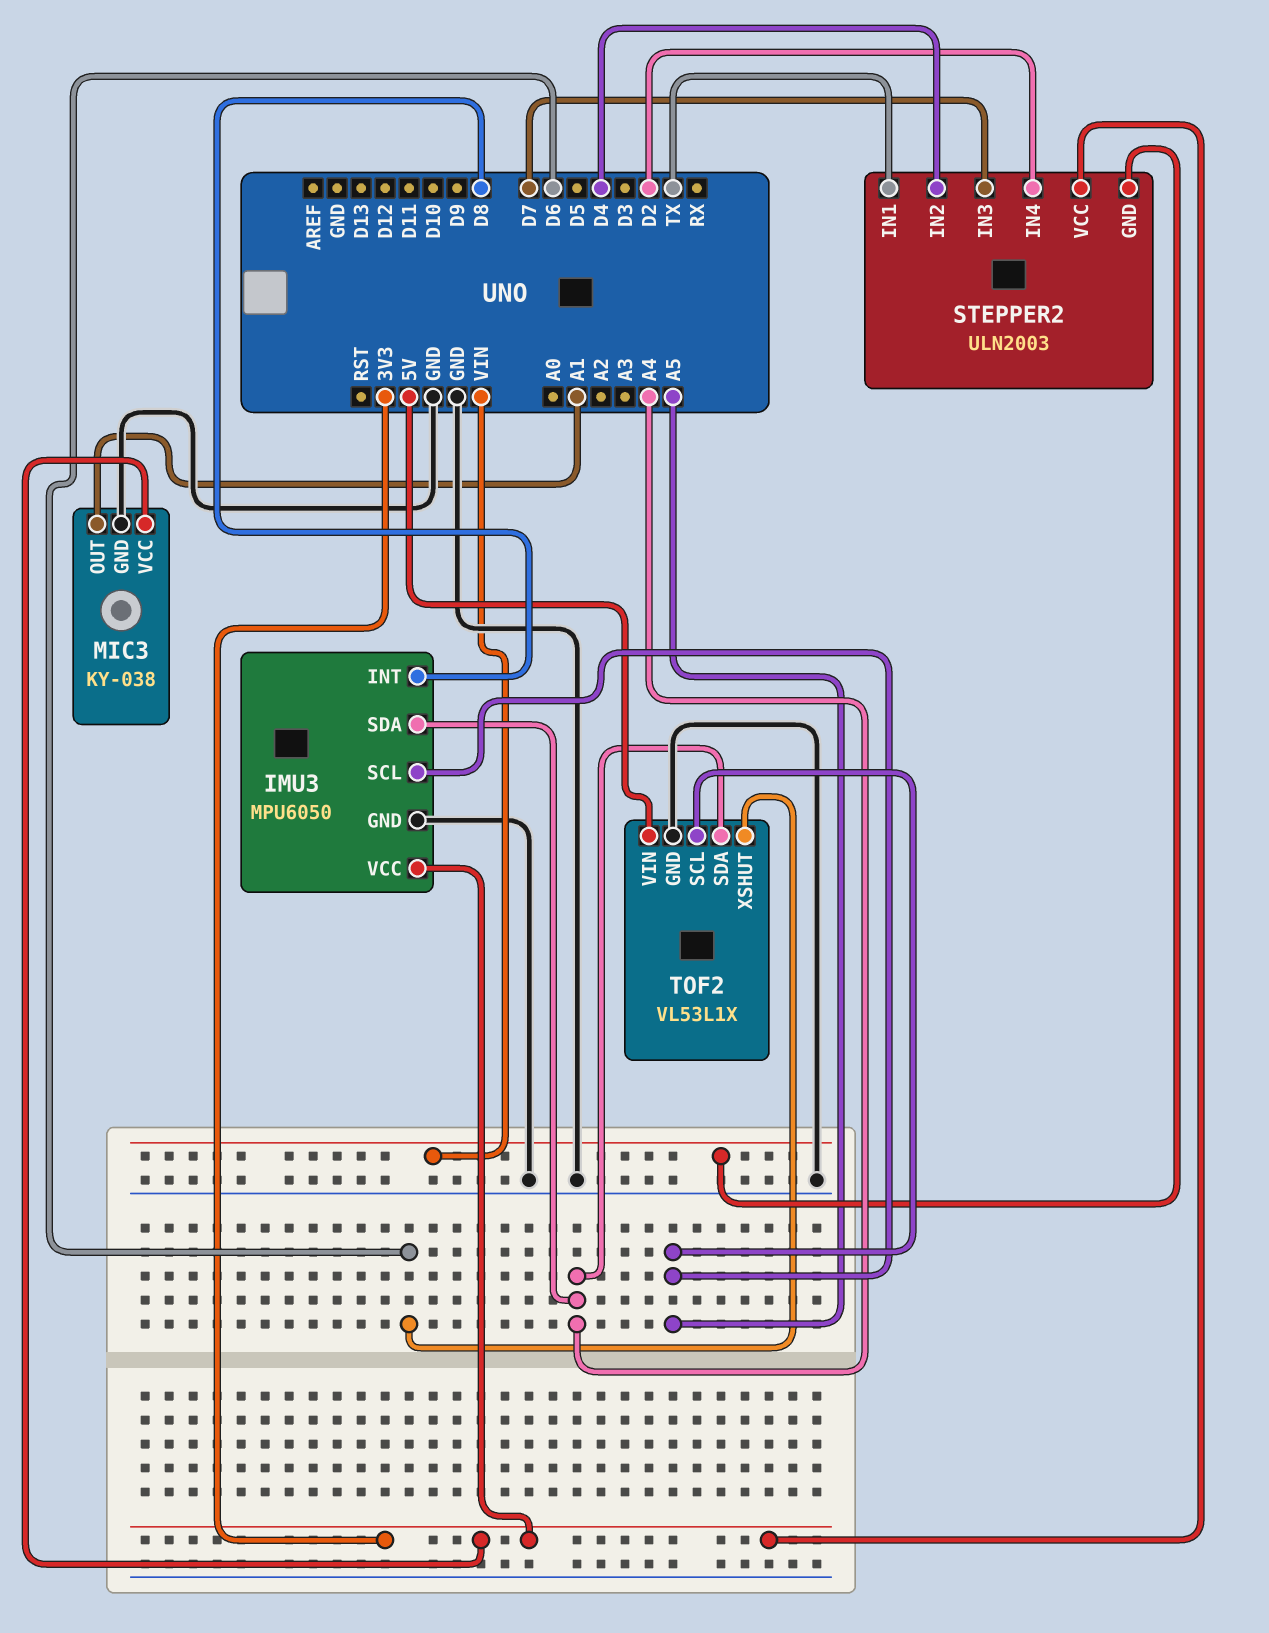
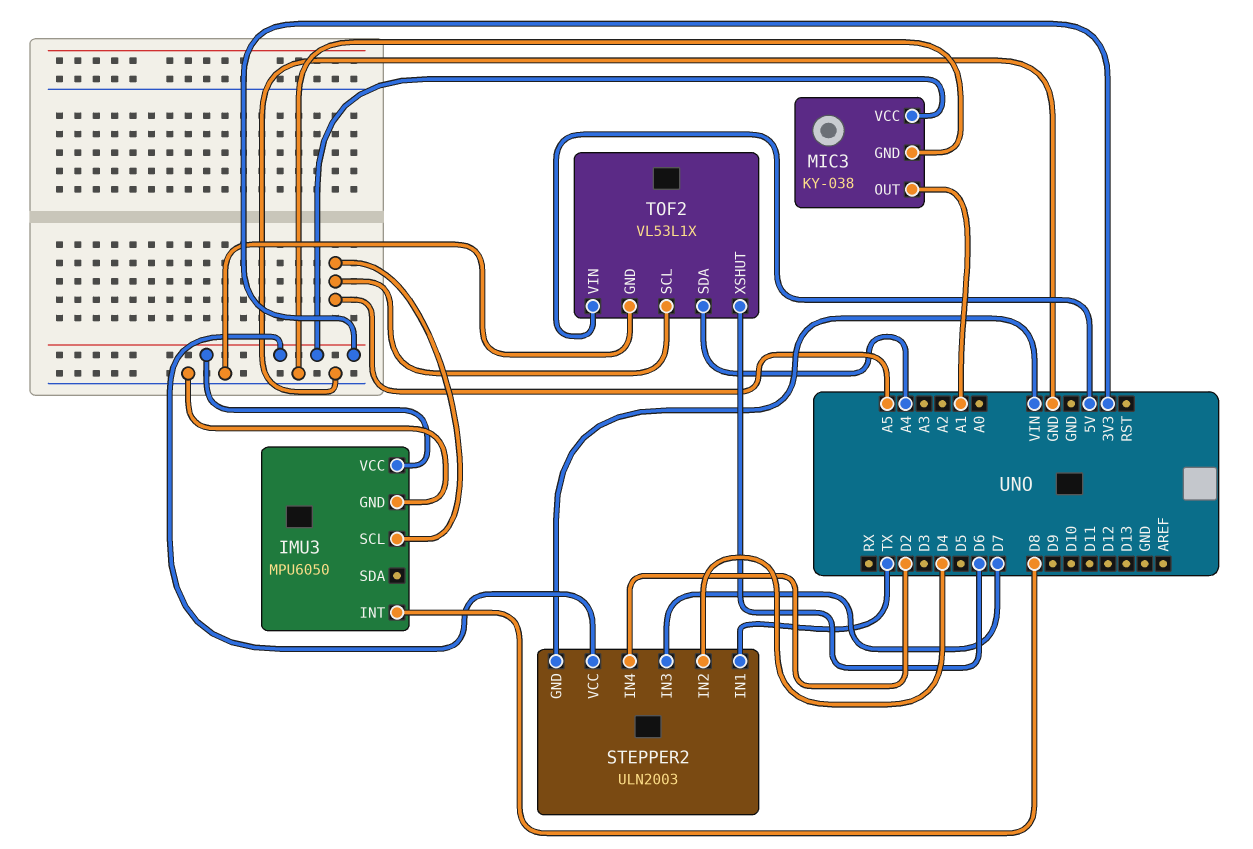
IMU3 pin SDA: A4 -> none

